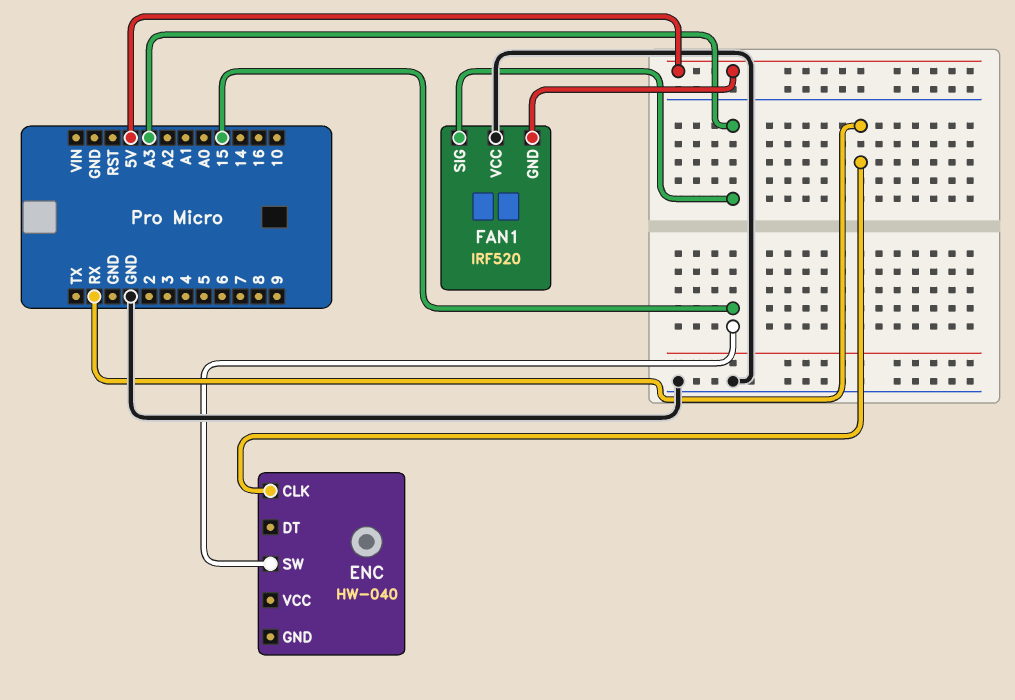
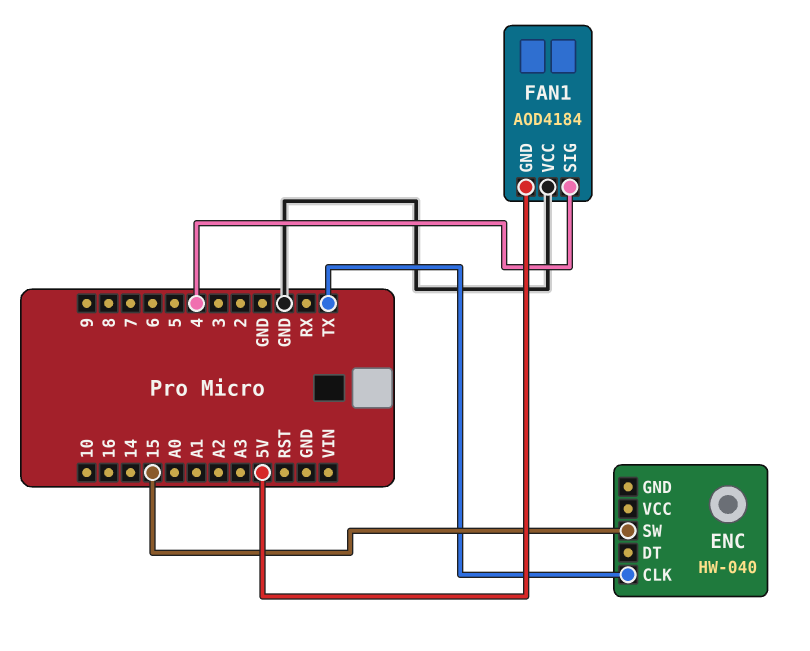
ENC pin CLK: RX -> TX
FAN1: IRF520 -> AOD4184
FAN1 pin SIG: A3 -> 4

